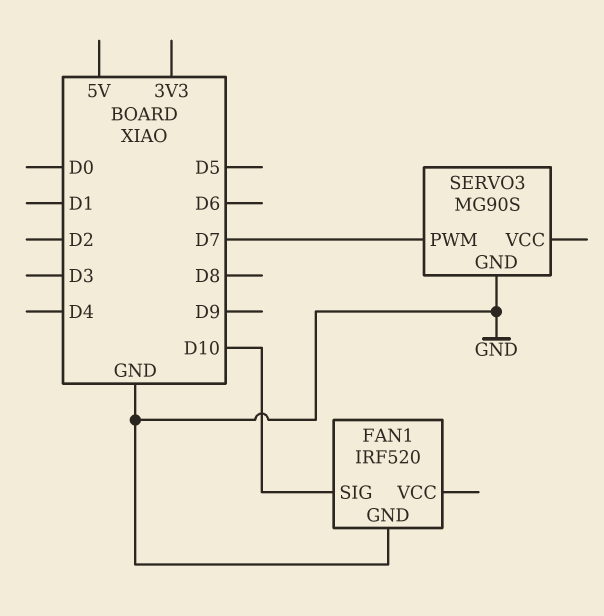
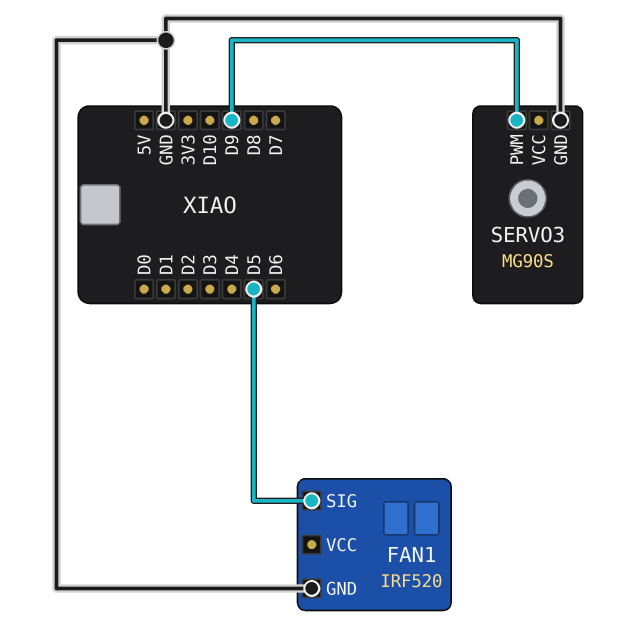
FAN1 pin SIG: D10 -> D5
SERVO3 pin PWM: D7 -> D9

